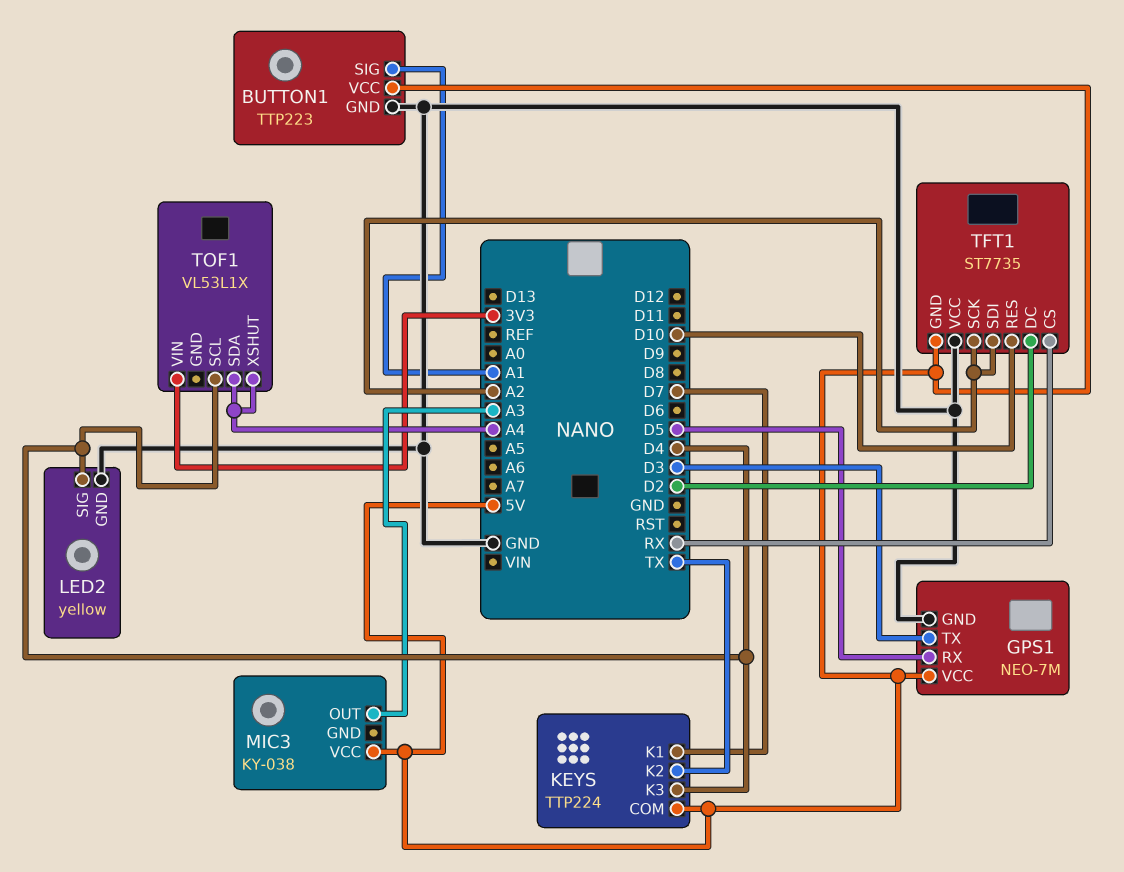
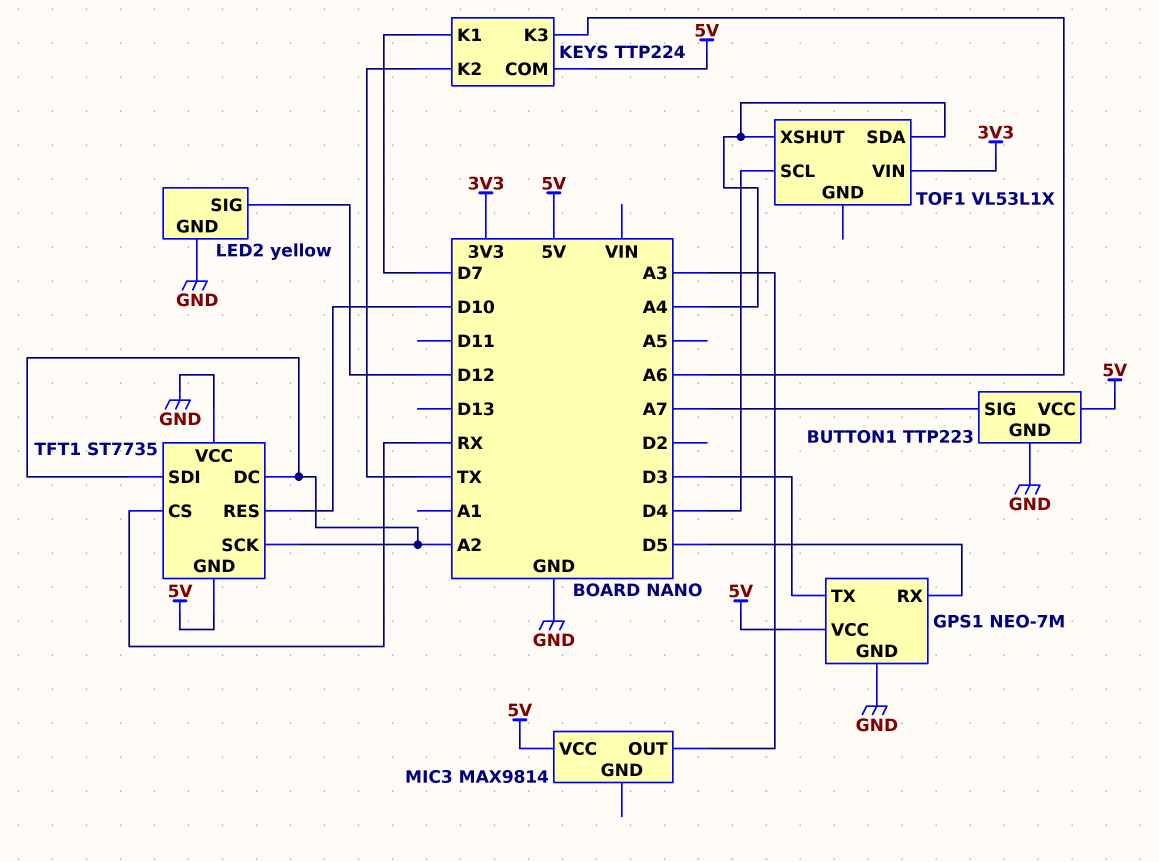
BUTTON1 pin SIG: A1 -> A7
KEYS pin K3: D4 -> A6
LED2 pin SIG: D4 -> D12
MIC3: KY-038 -> MAX9814
TFT1 pin DC: D2 -> A2

